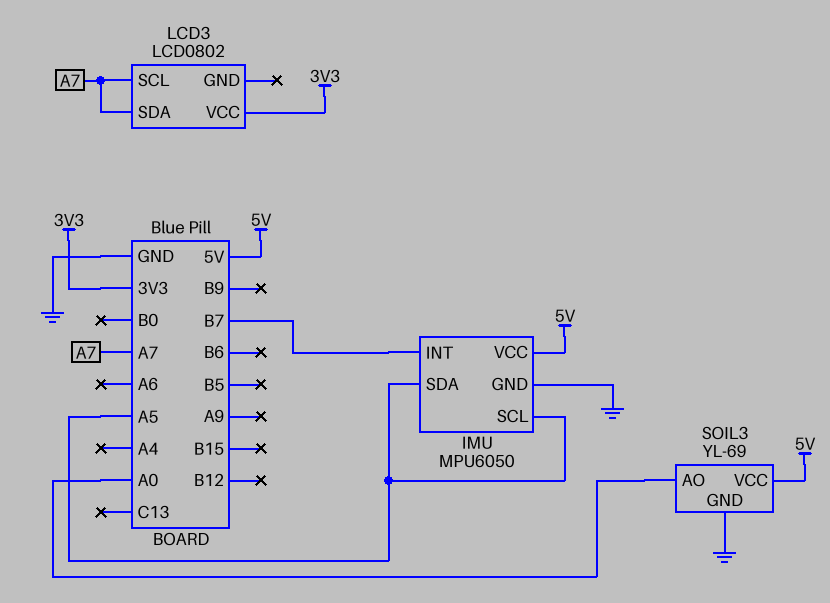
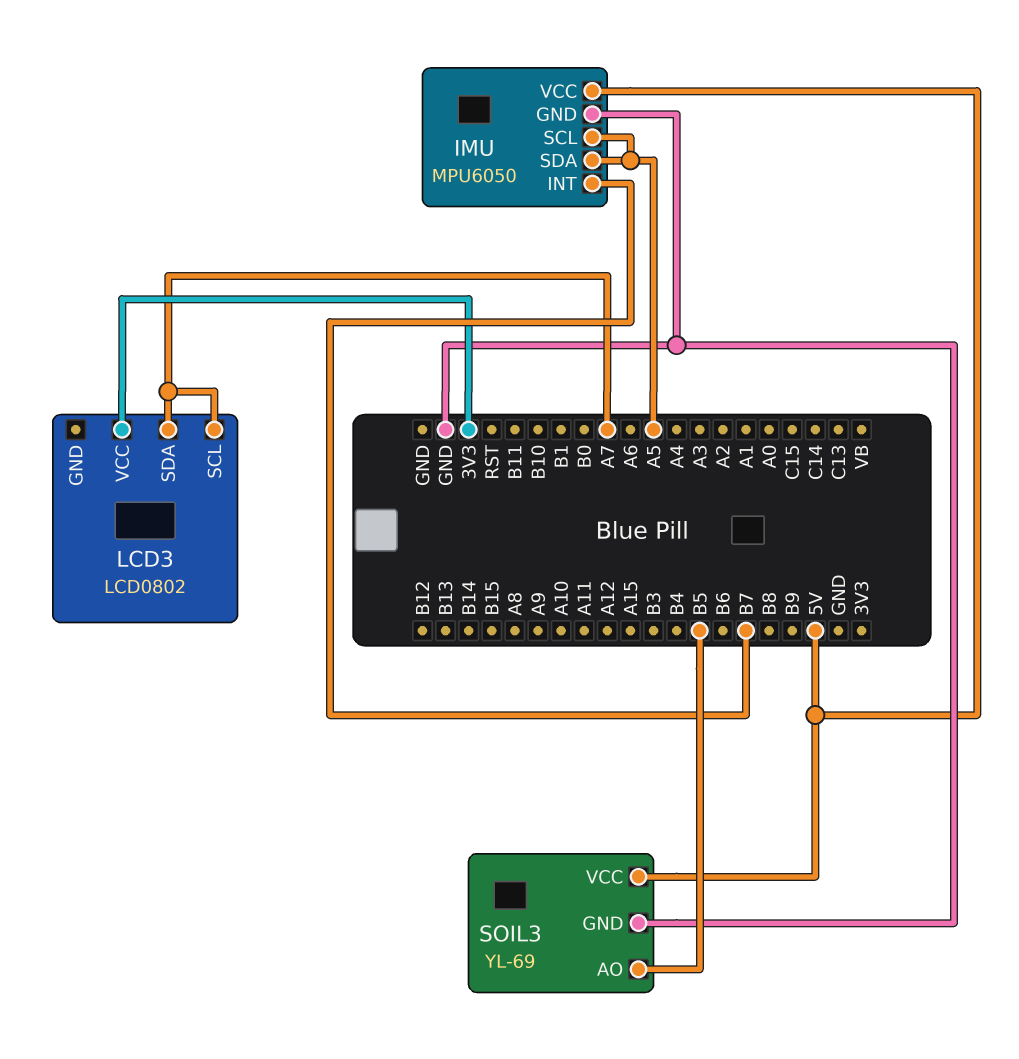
SOIL3 pin AO: A0 -> B5

